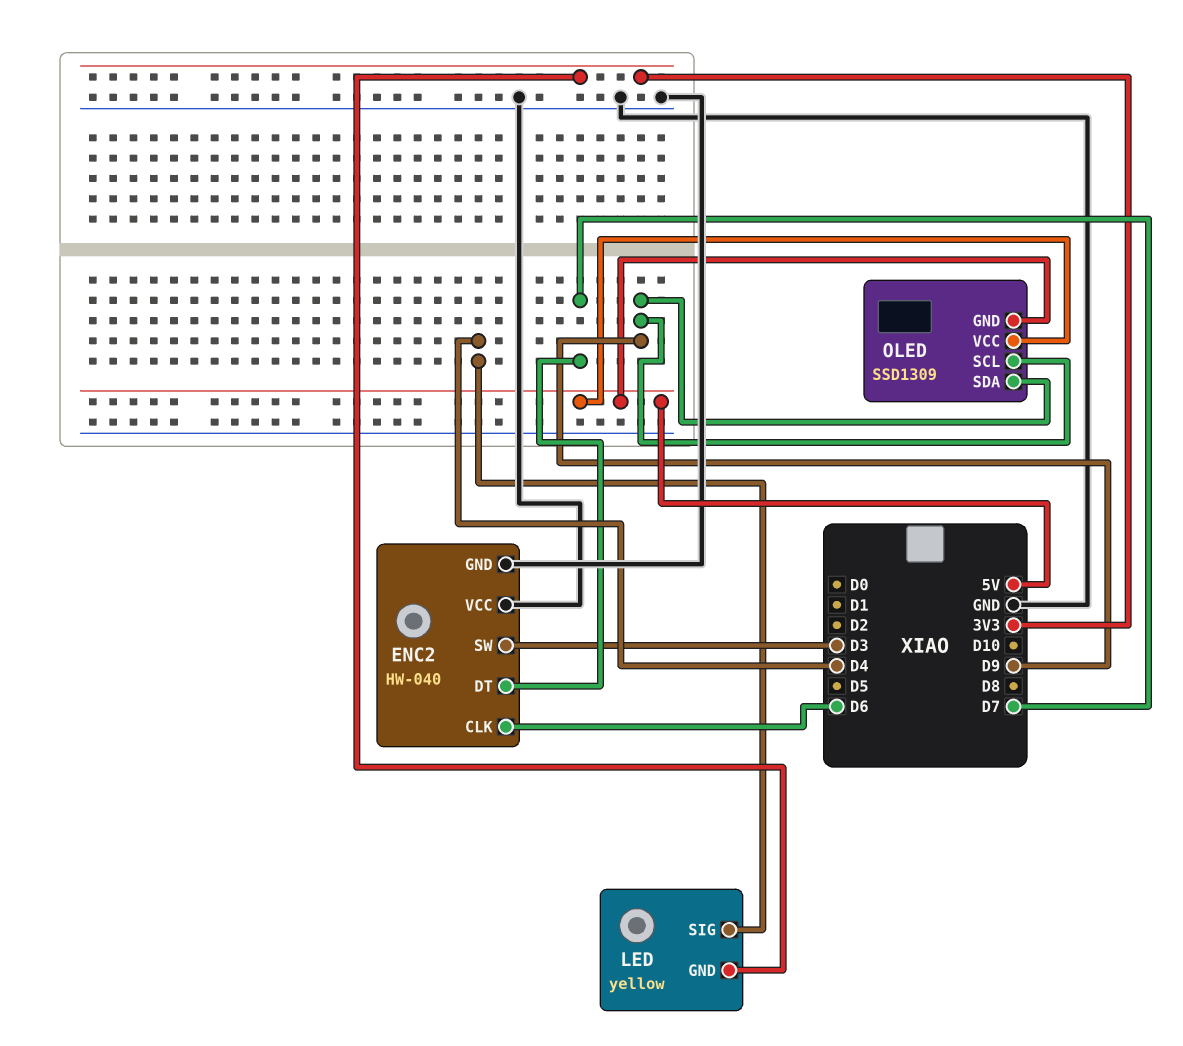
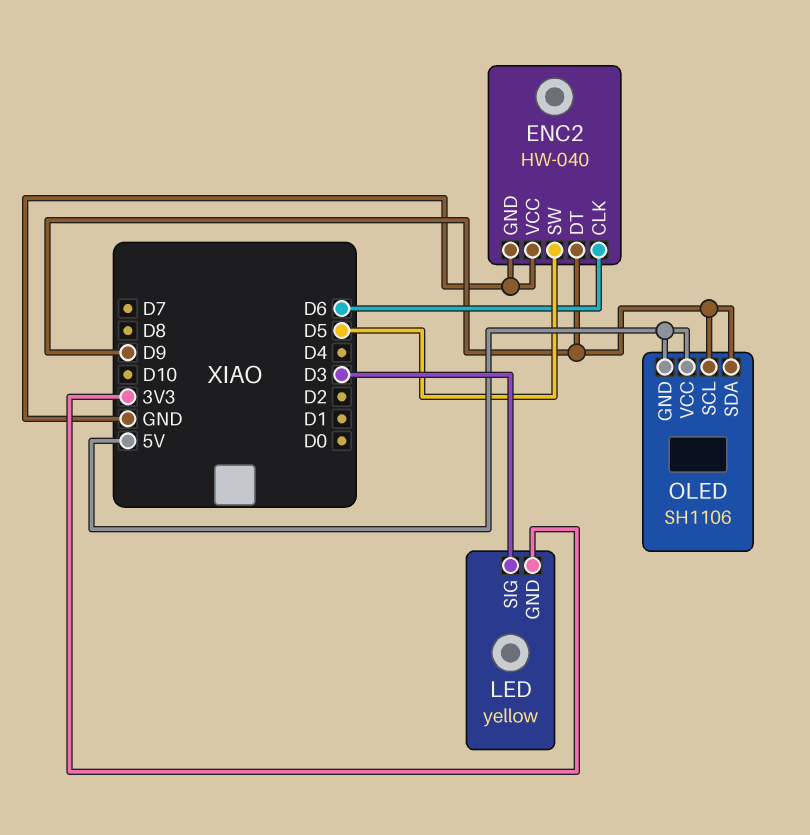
ENC2 pin DT: D7 -> D9
ENC2 pin SW: D3 -> D5
LED pin SIG: D4 -> D3
OLED: SSD1309 -> SH1106

